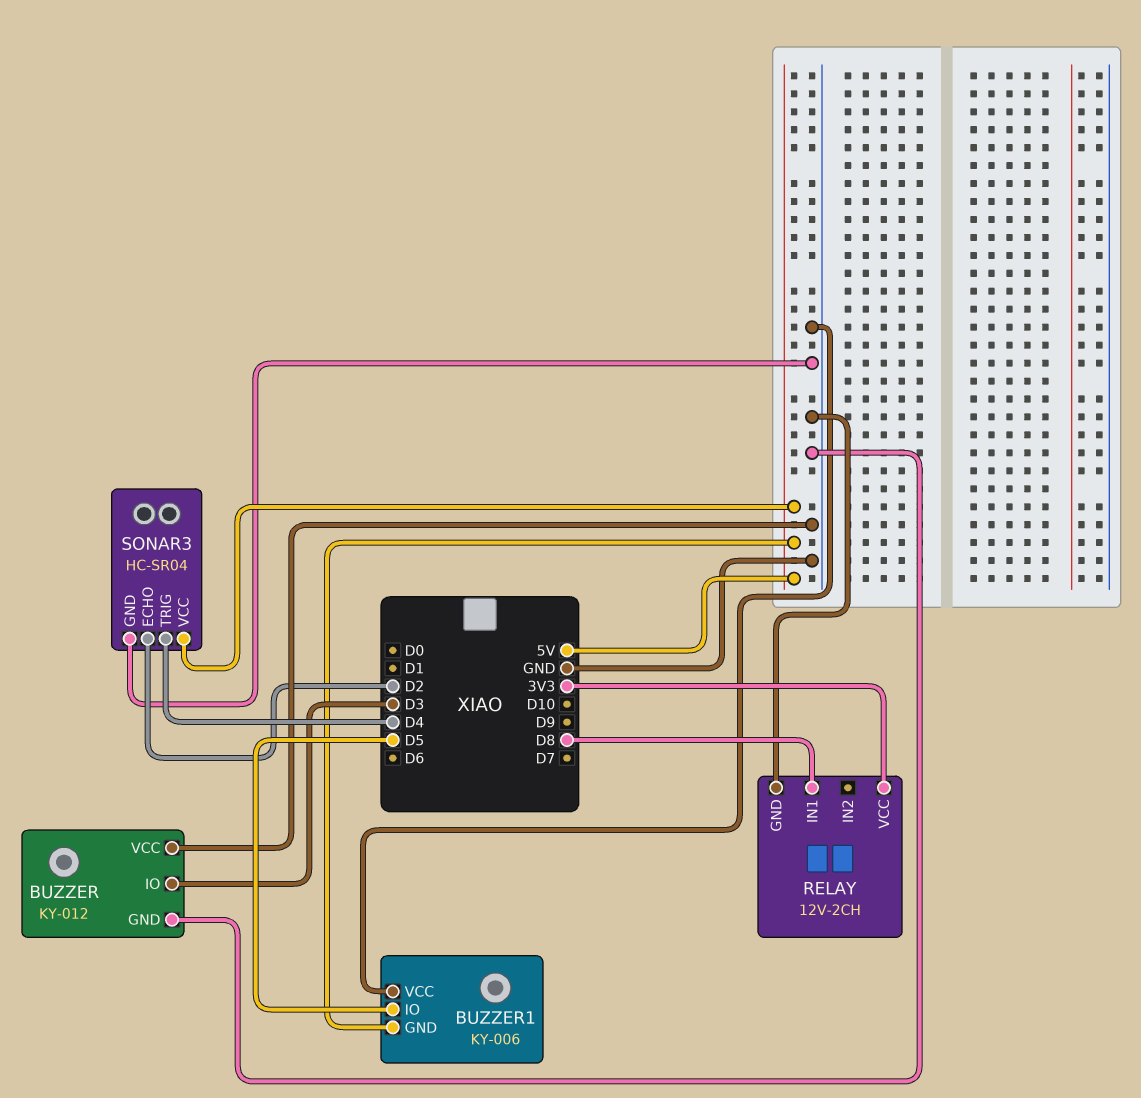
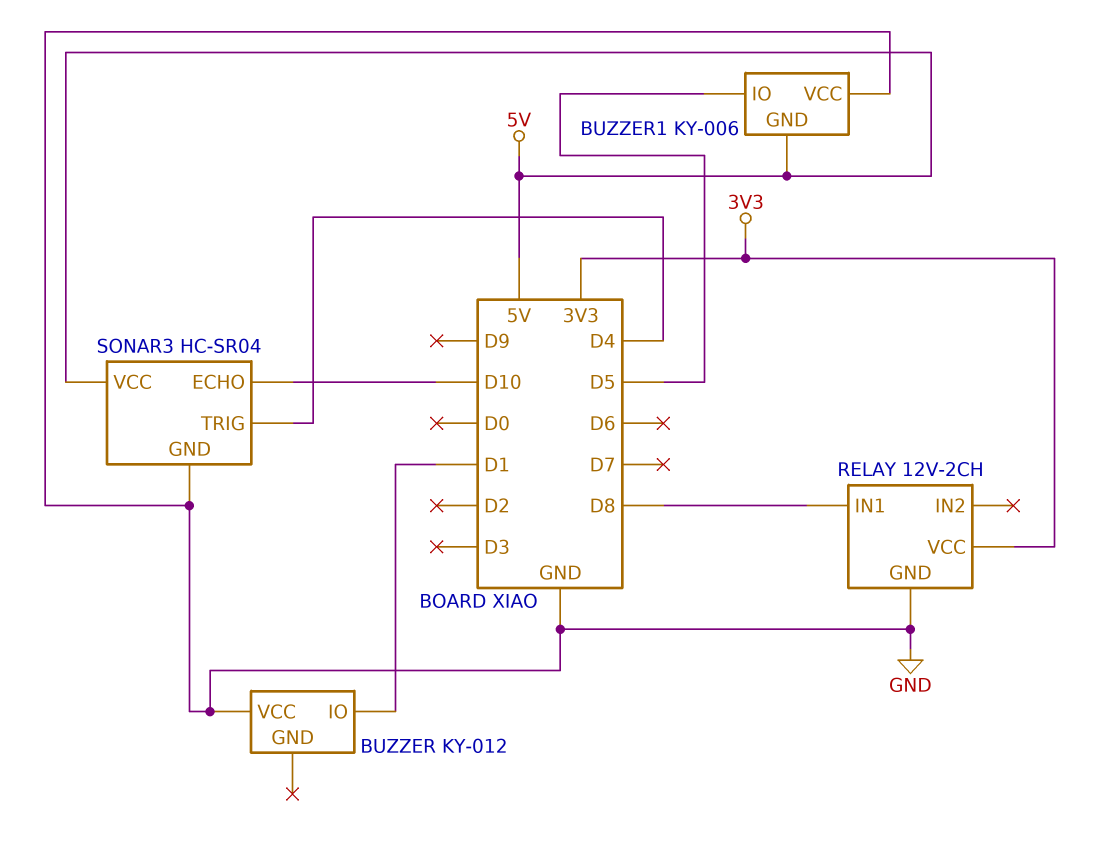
BUZZER pin GND: GND -> none
BUZZER pin IO: D3 -> D1
SONAR3 pin ECHO: D2 -> D10

